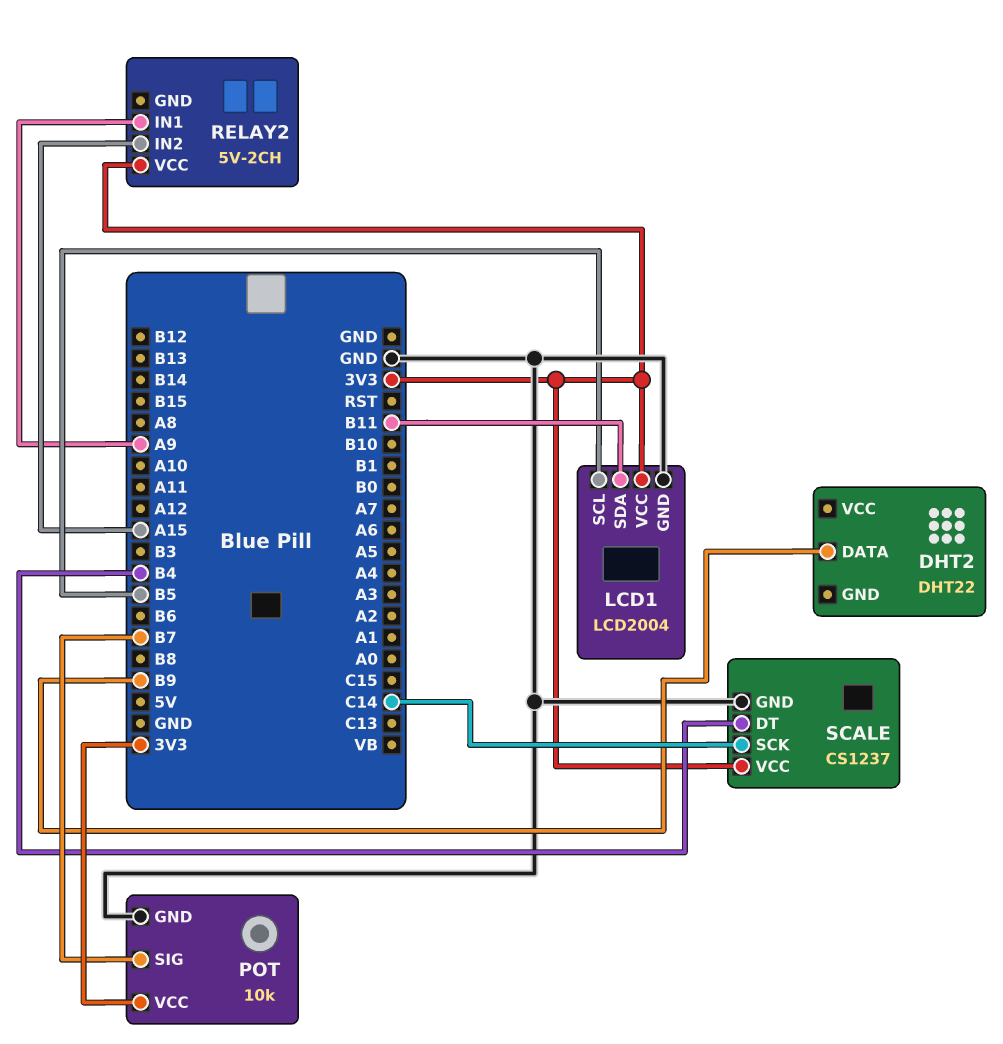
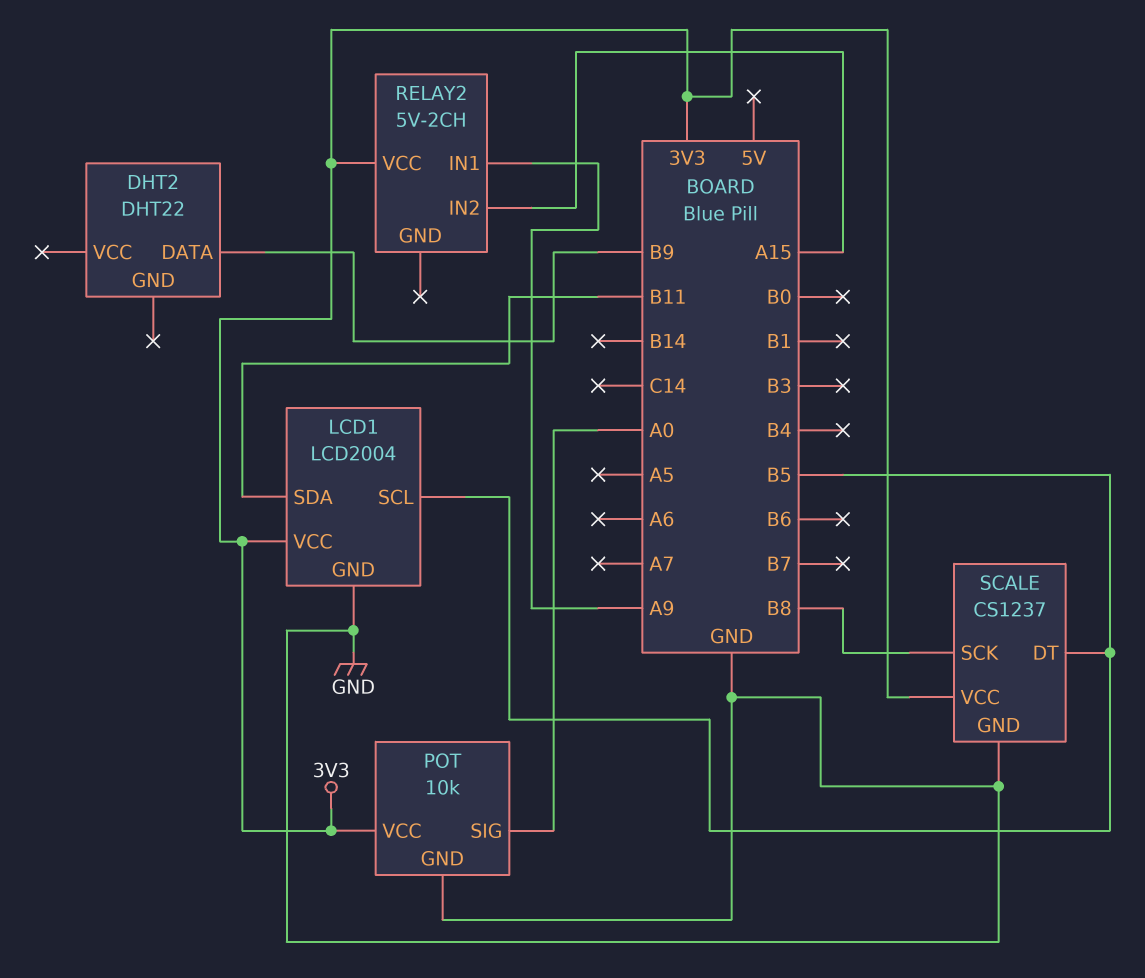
POT pin SIG: B7 -> A0
SCALE pin DT: B4 -> B5
SCALE pin SCK: C14 -> B8

